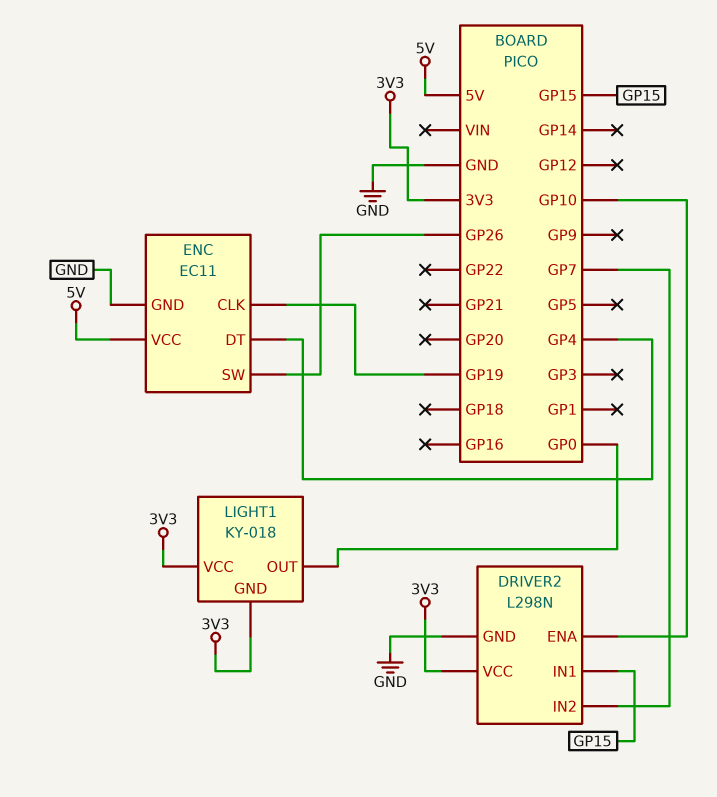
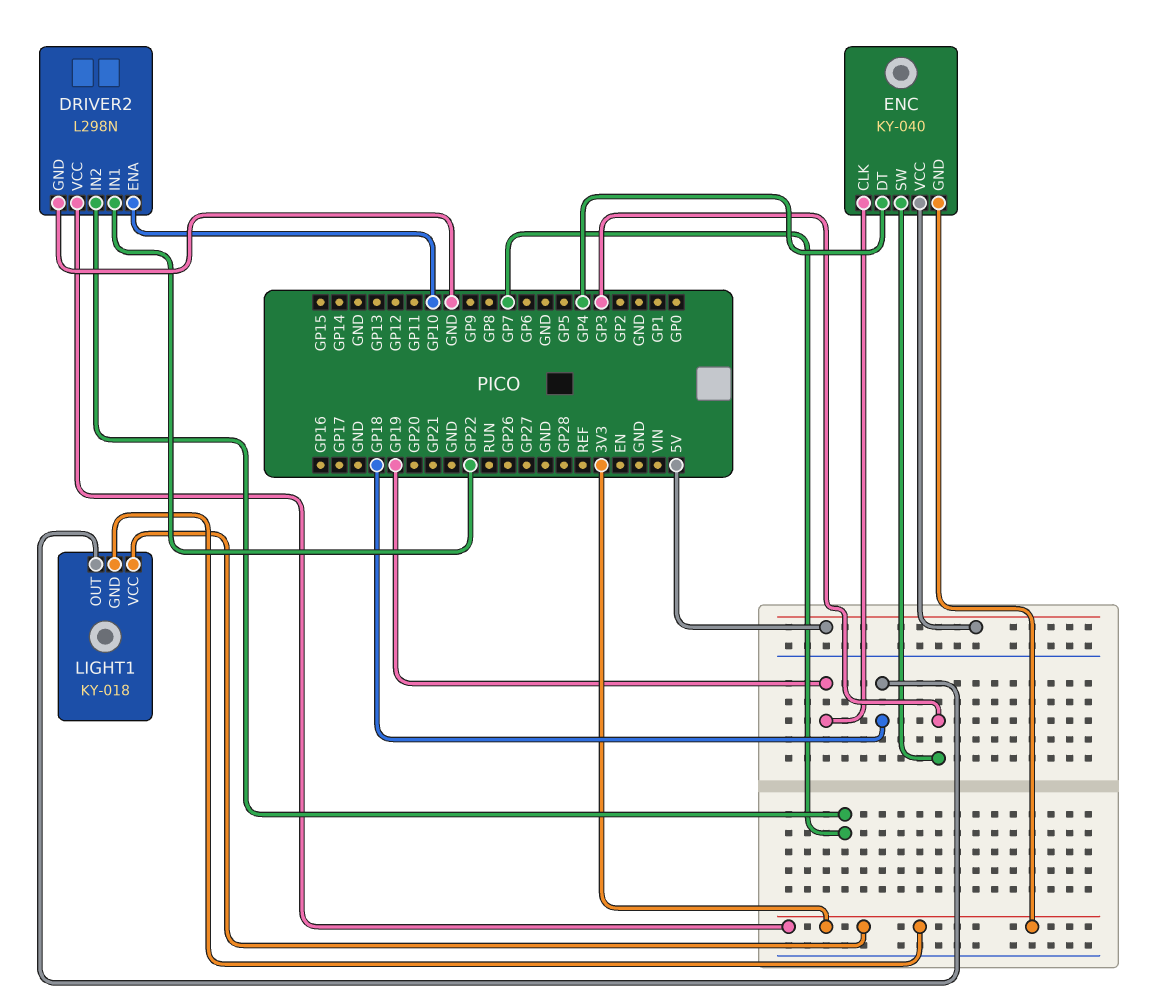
DRIVER2 pin IN1: GP15 -> GP22
ENC: EC11 -> KY-040
ENC pin GND: GND -> 3V3
ENC pin SW: GP26 -> GP3
LIGHT1 pin OUT: GP0 -> GP18

